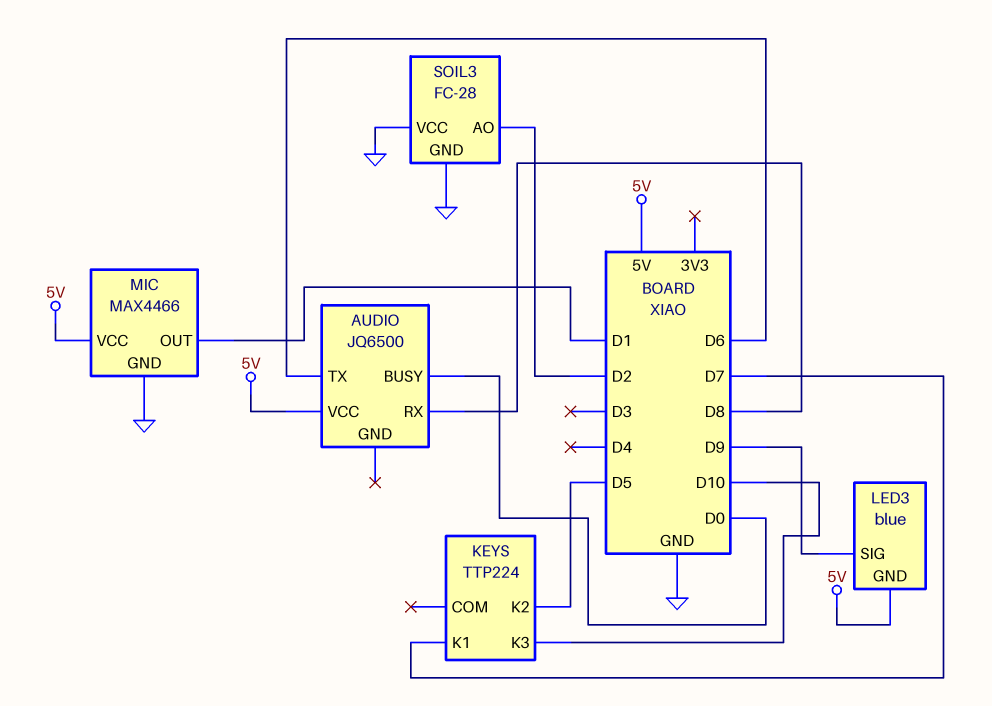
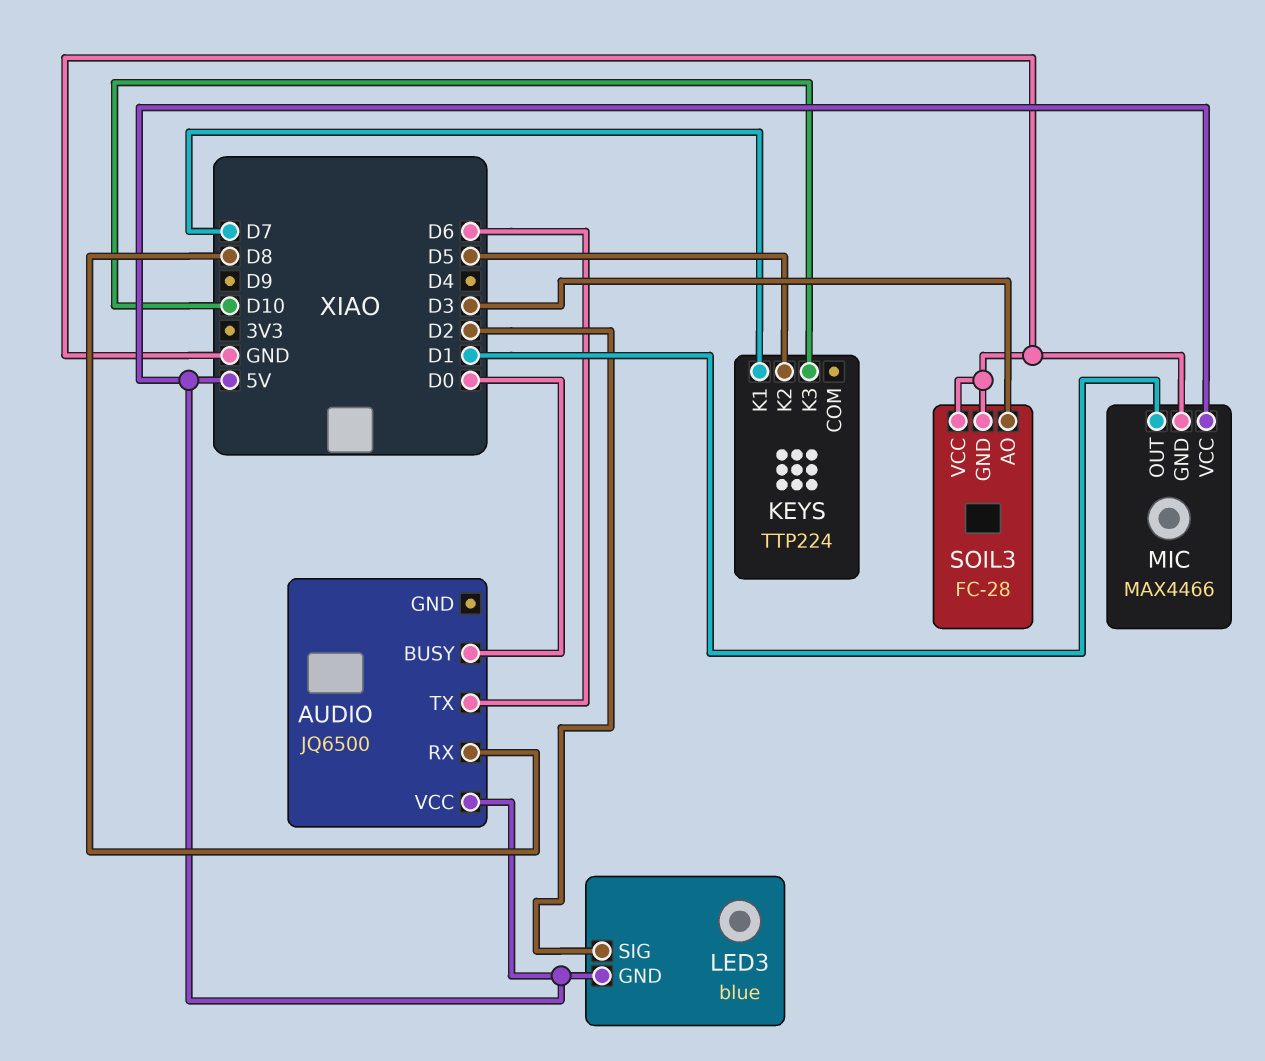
LED3 pin SIG: D9 -> D2
SOIL3 pin AO: D2 -> D3

